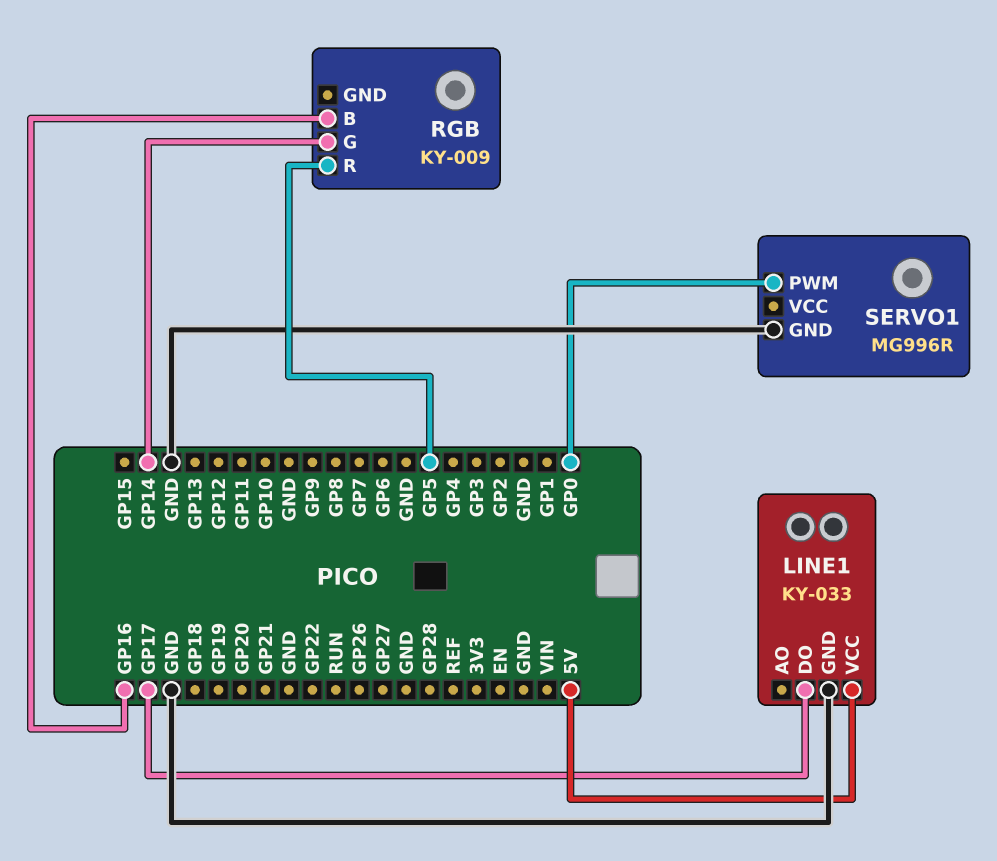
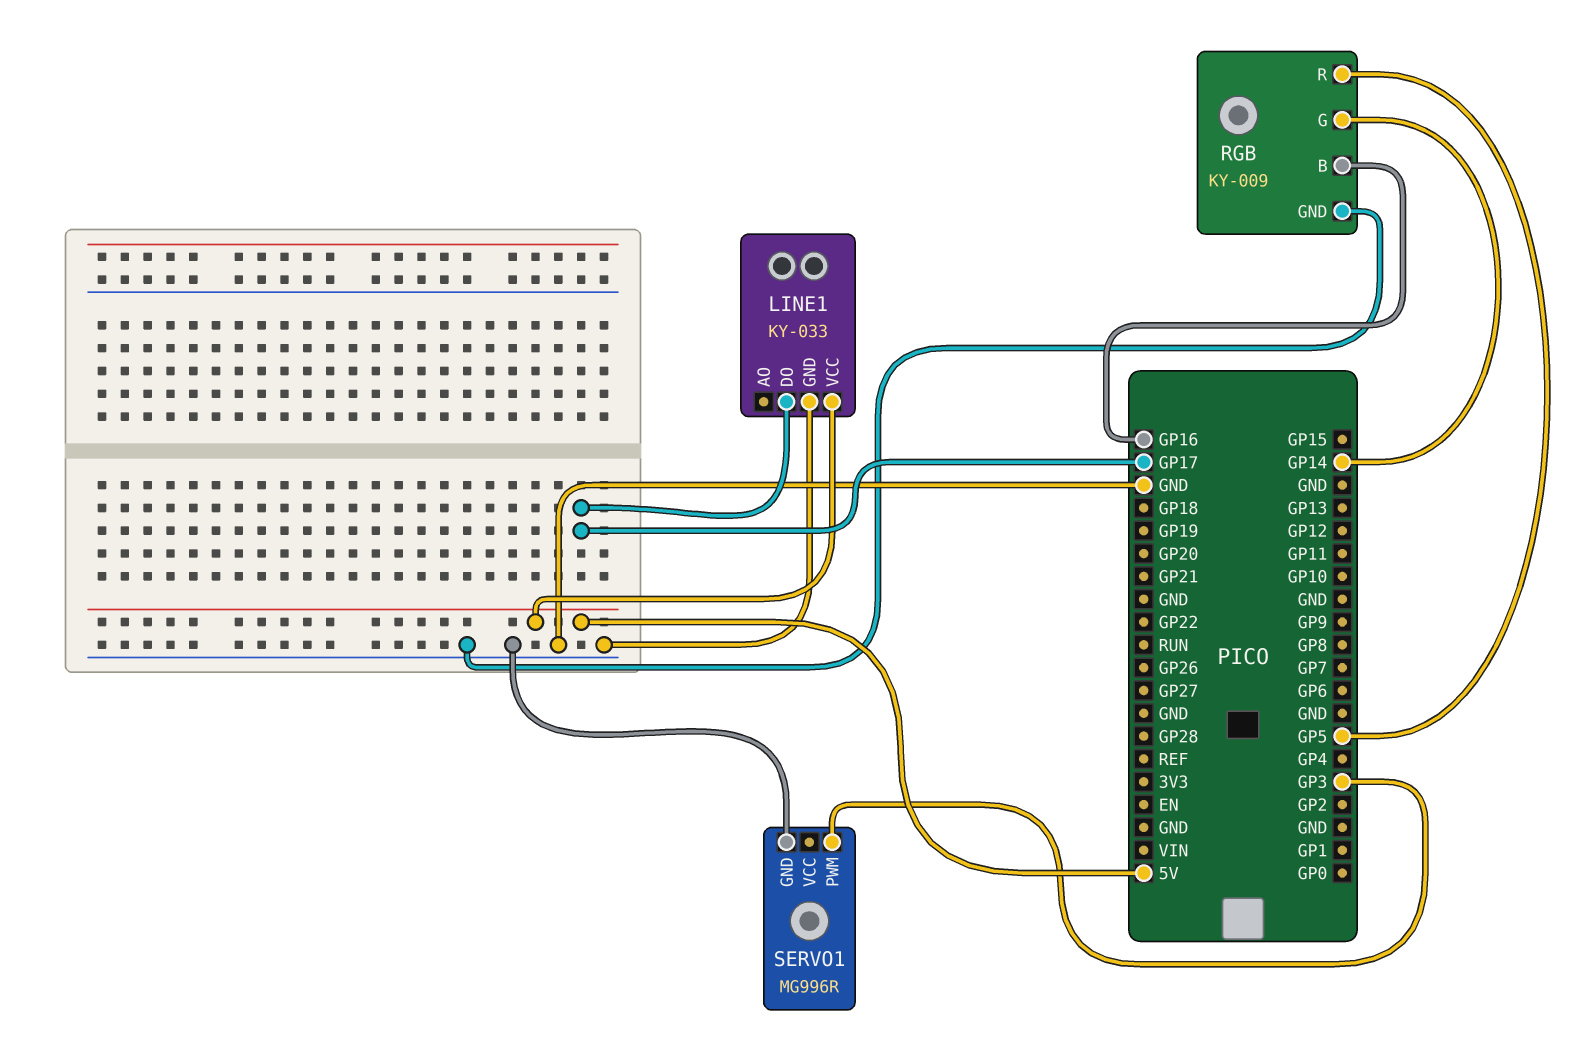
RGB pin GND: none -> GND
SERVO1 pin PWM: GP0 -> GP3

